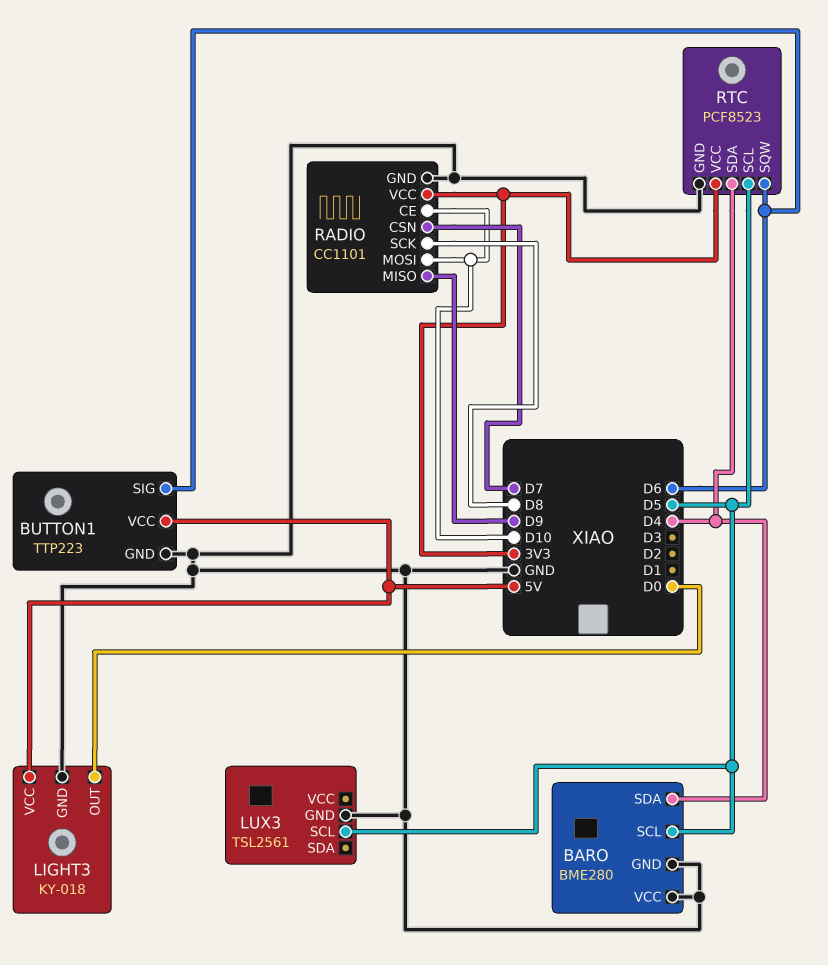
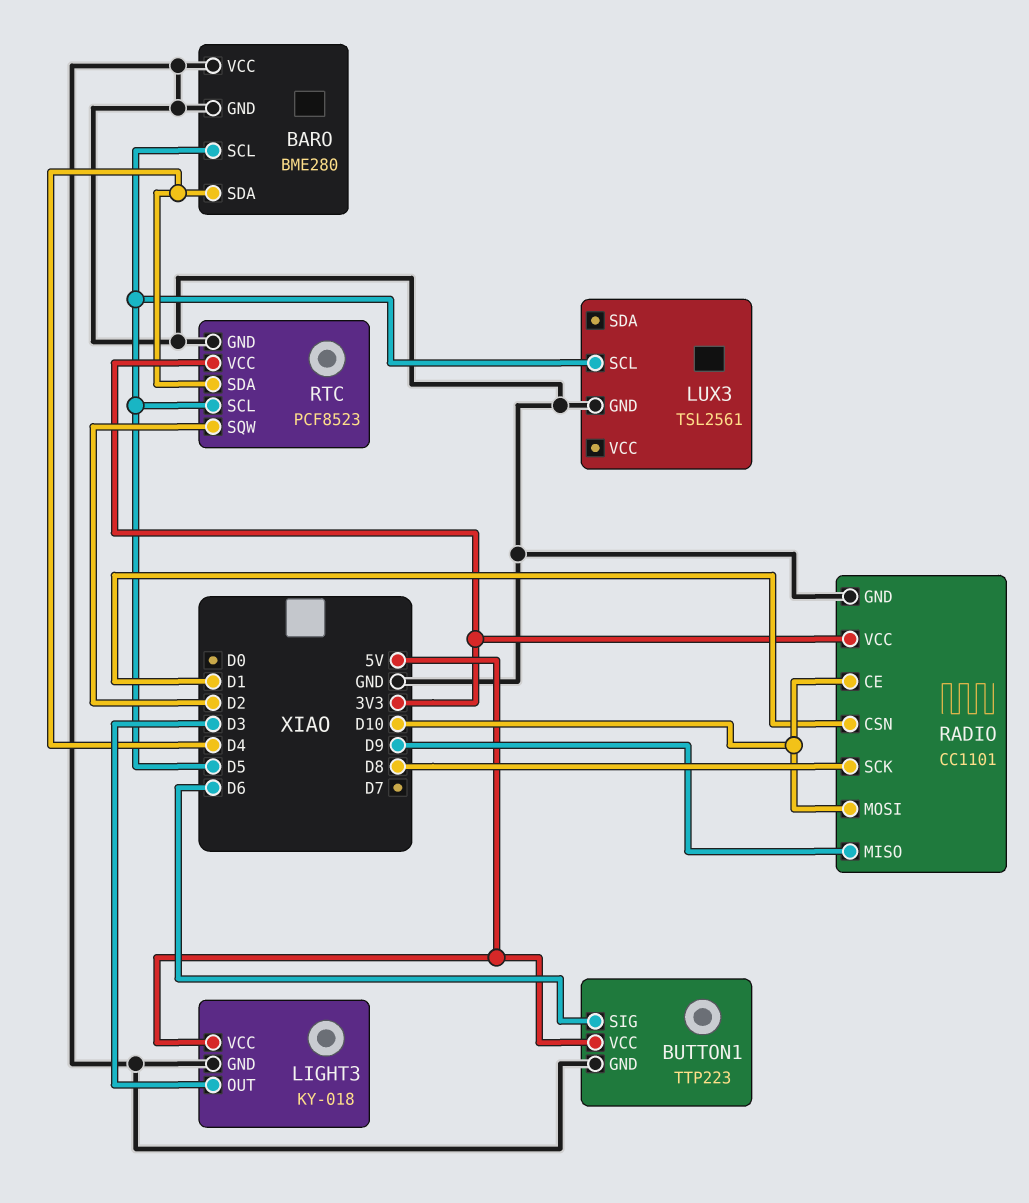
LIGHT3 pin OUT: D0 -> D3
RADIO pin CSN: D7 -> D1
RTC pin SQW: D6 -> D2

